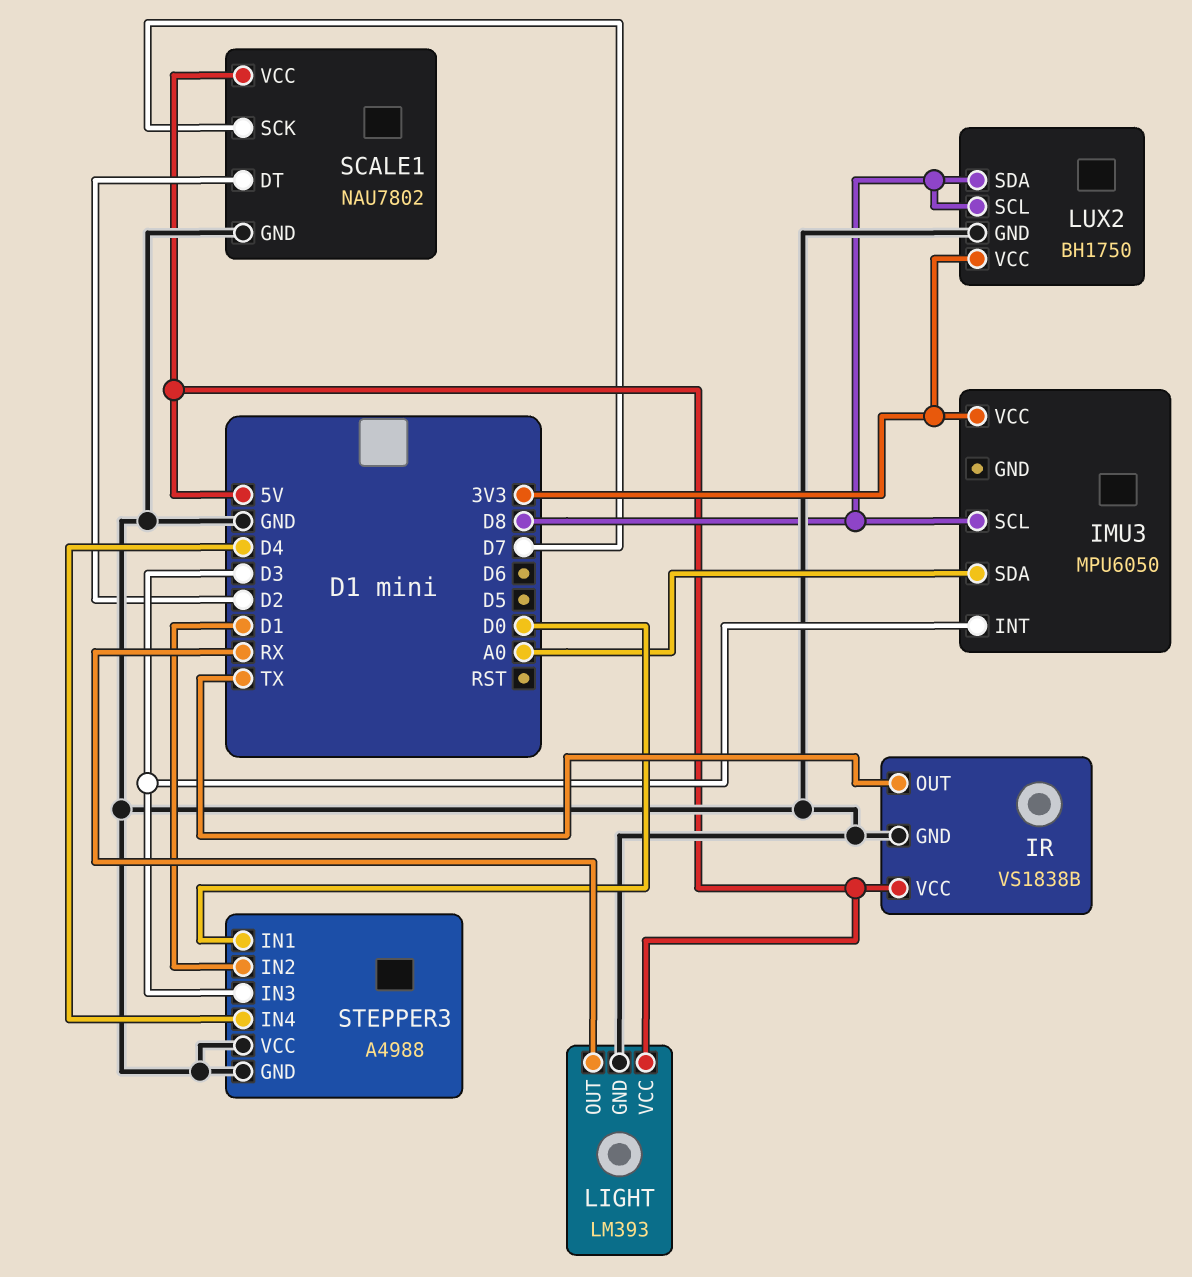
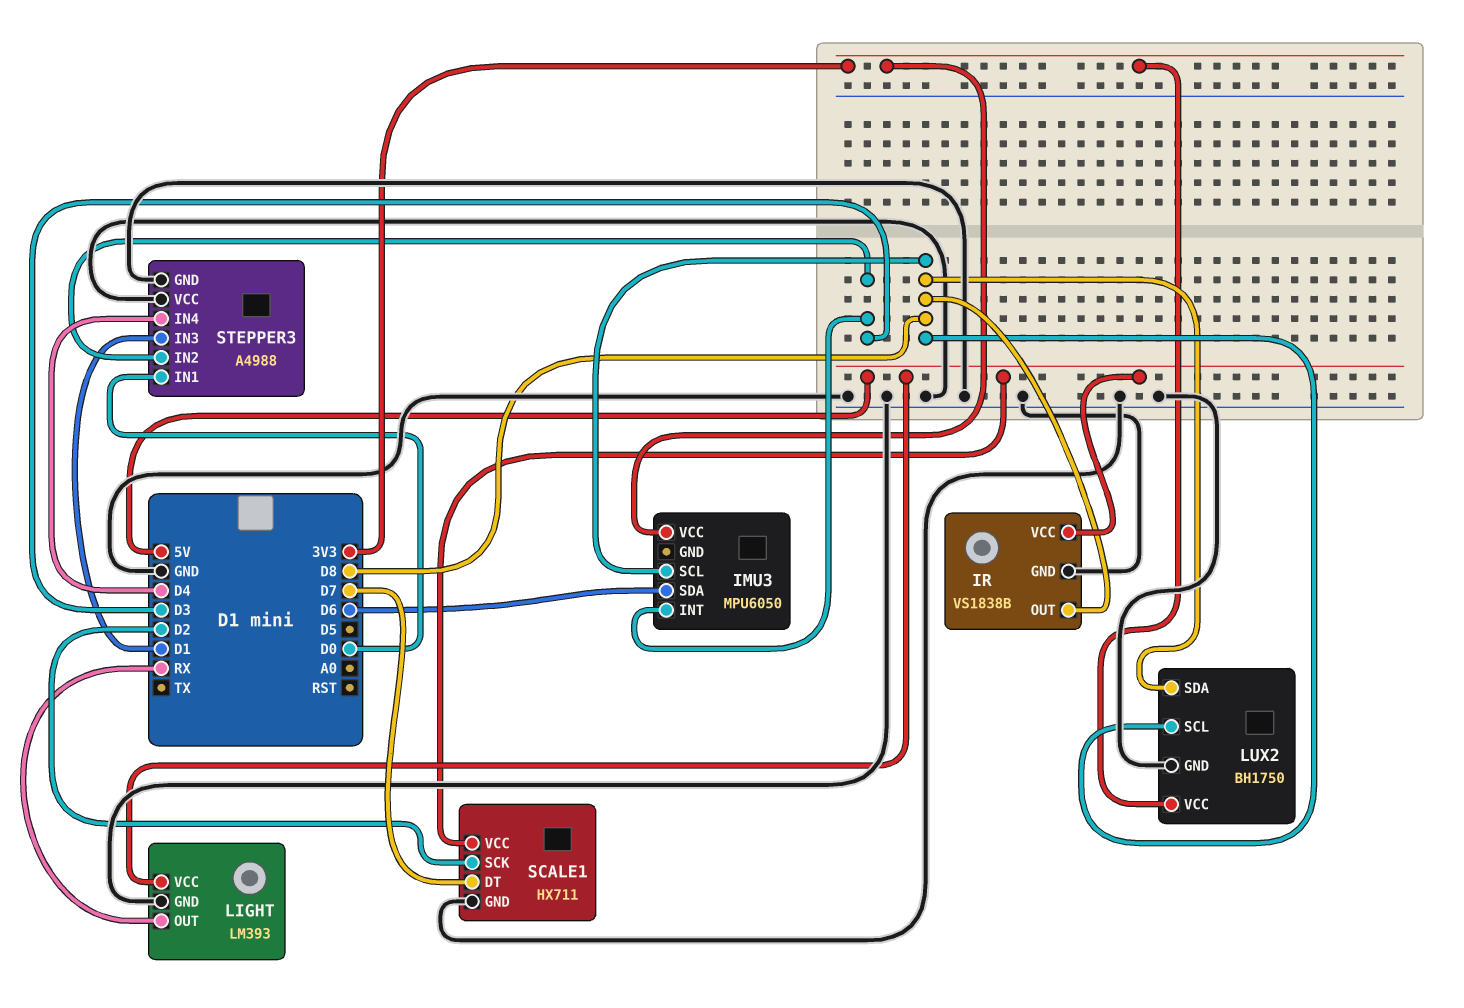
IMU3 pin SDA: A0 -> D6
IR pin OUT: TX -> D8
SCALE1: NAU7802 -> HX711
SCALE1 pin DT: D2 -> D7
SCALE1 pin SCK: D7 -> D2
STEPPER3 pin IN2: D1 -> D3
STEPPER3 pin IN3: D3 -> D1

